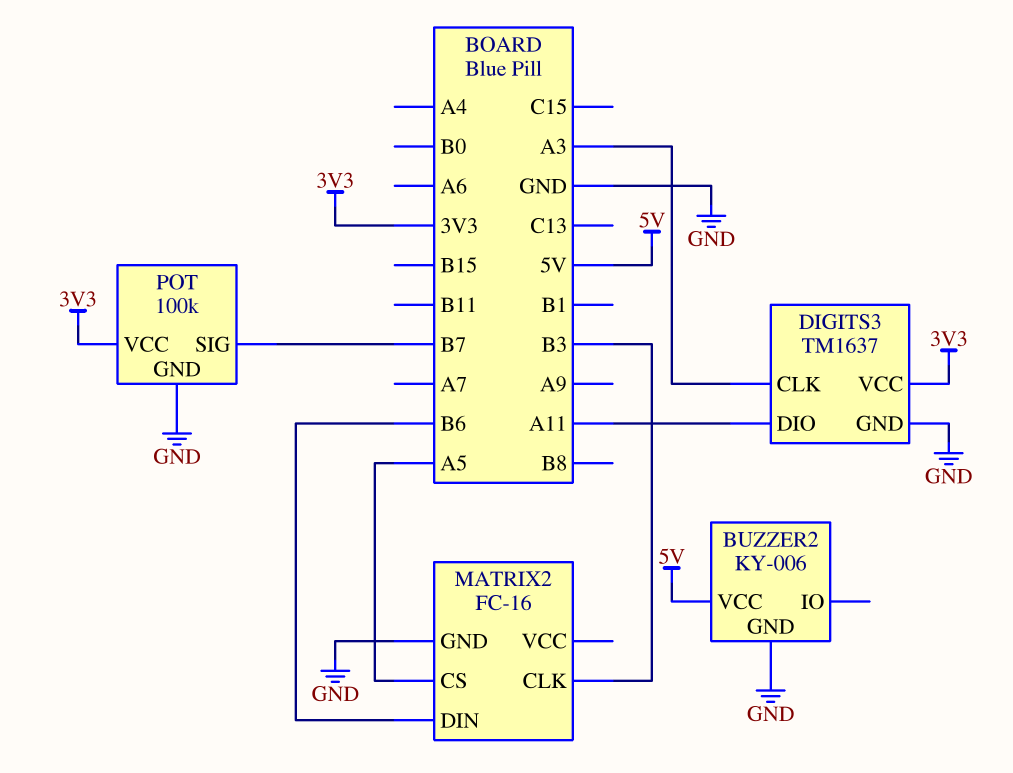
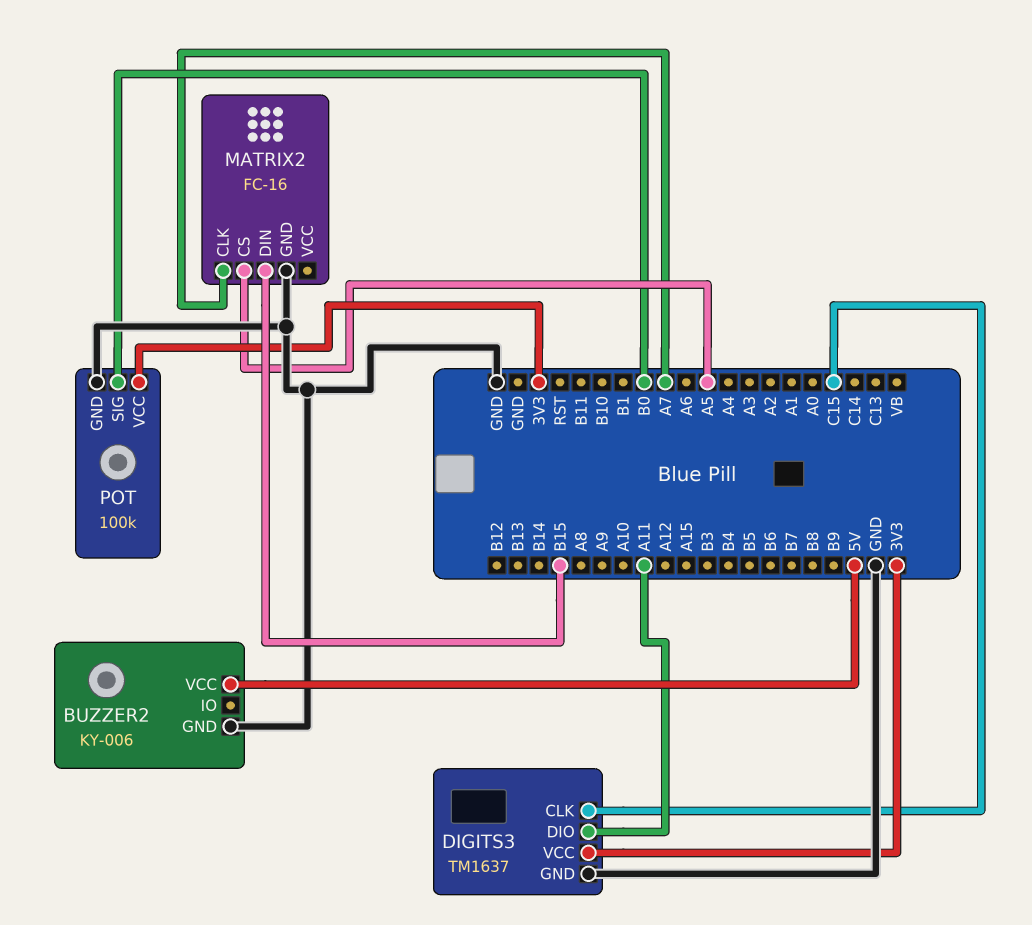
DIGITS3 pin CLK: A3 -> C15
MATRIX2 pin CLK: B3 -> A7
MATRIX2 pin DIN: B6 -> B15
POT pin SIG: B7 -> B0

